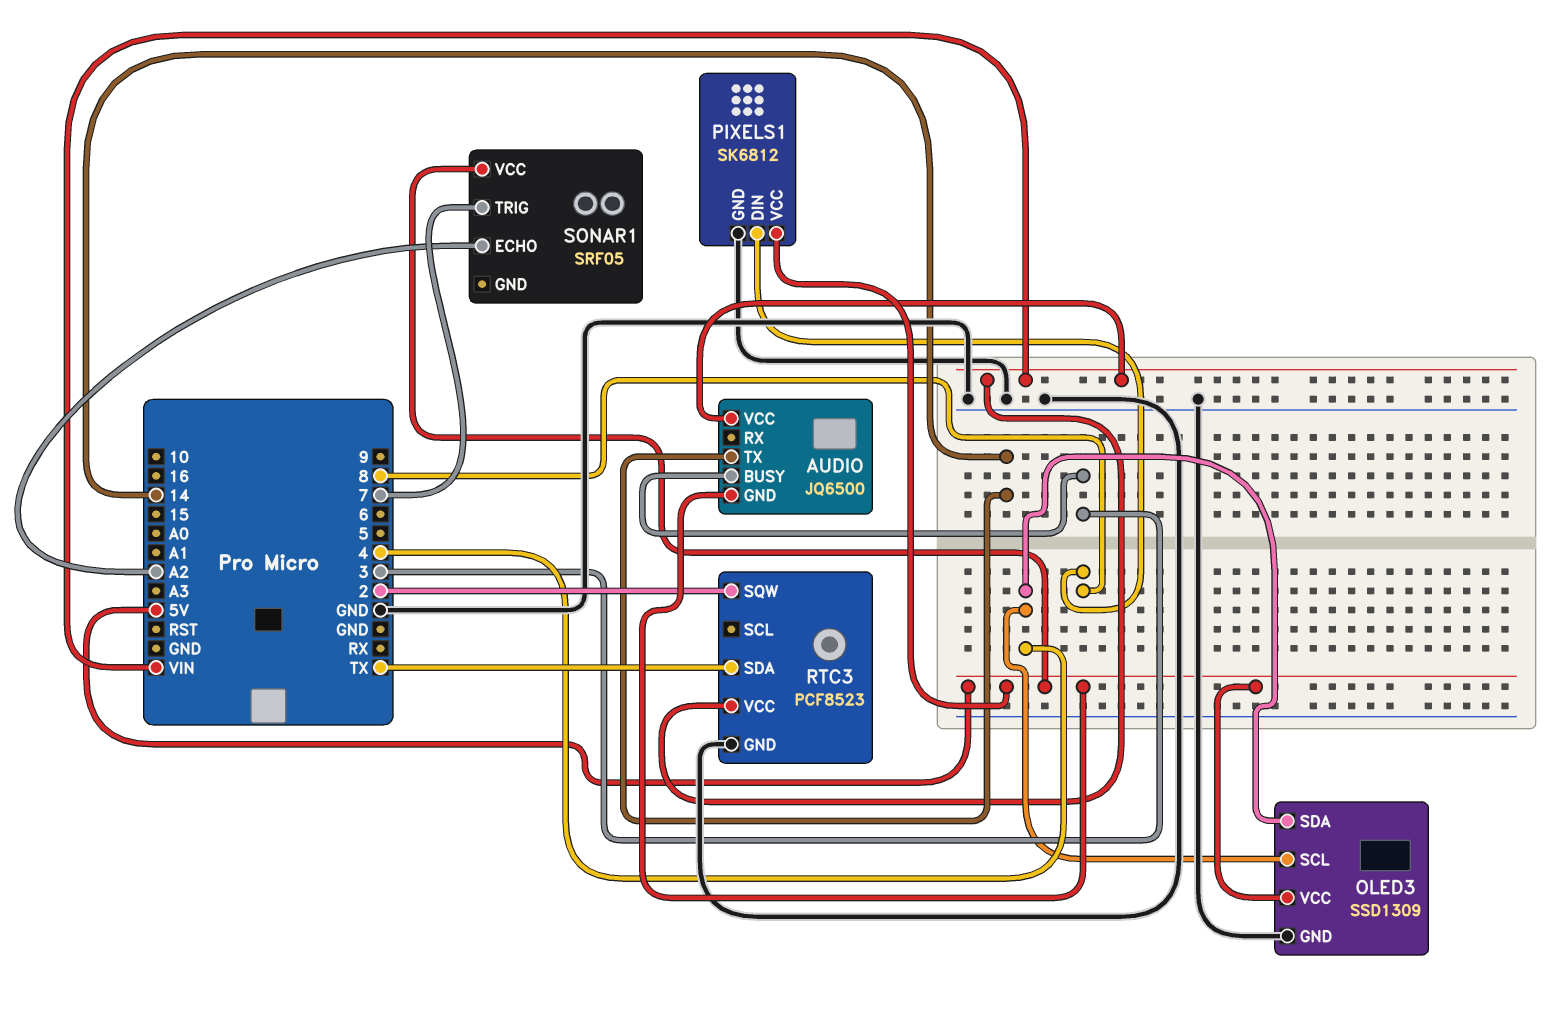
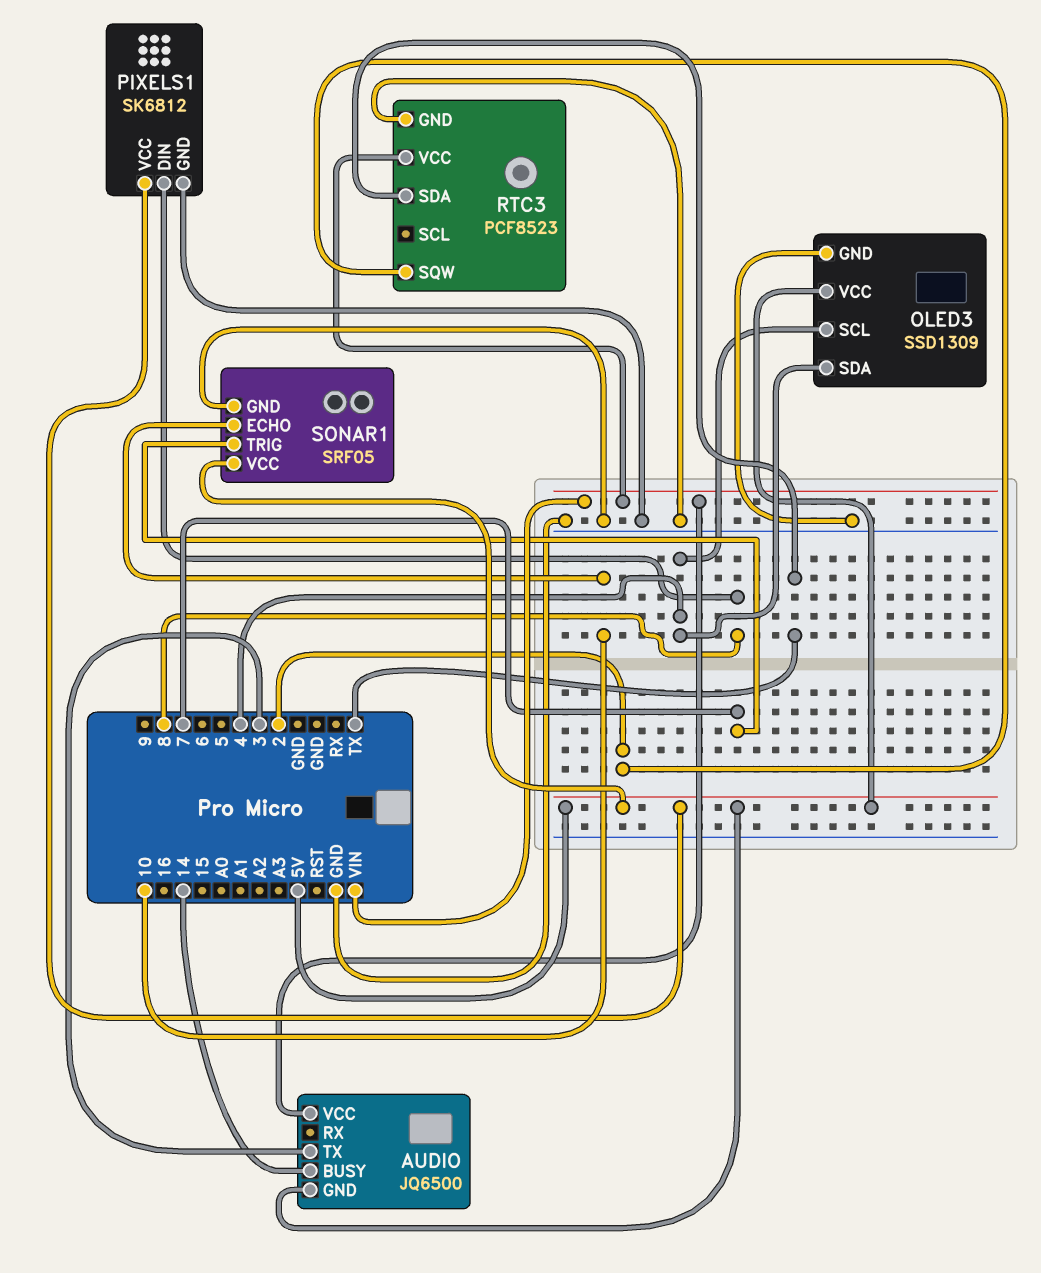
AUDIO pin BUSY: 3 -> 14
AUDIO pin TX: 14 -> 3
SONAR1 pin ECHO: A2 -> 10
SONAR1 pin GND: none -> GND

